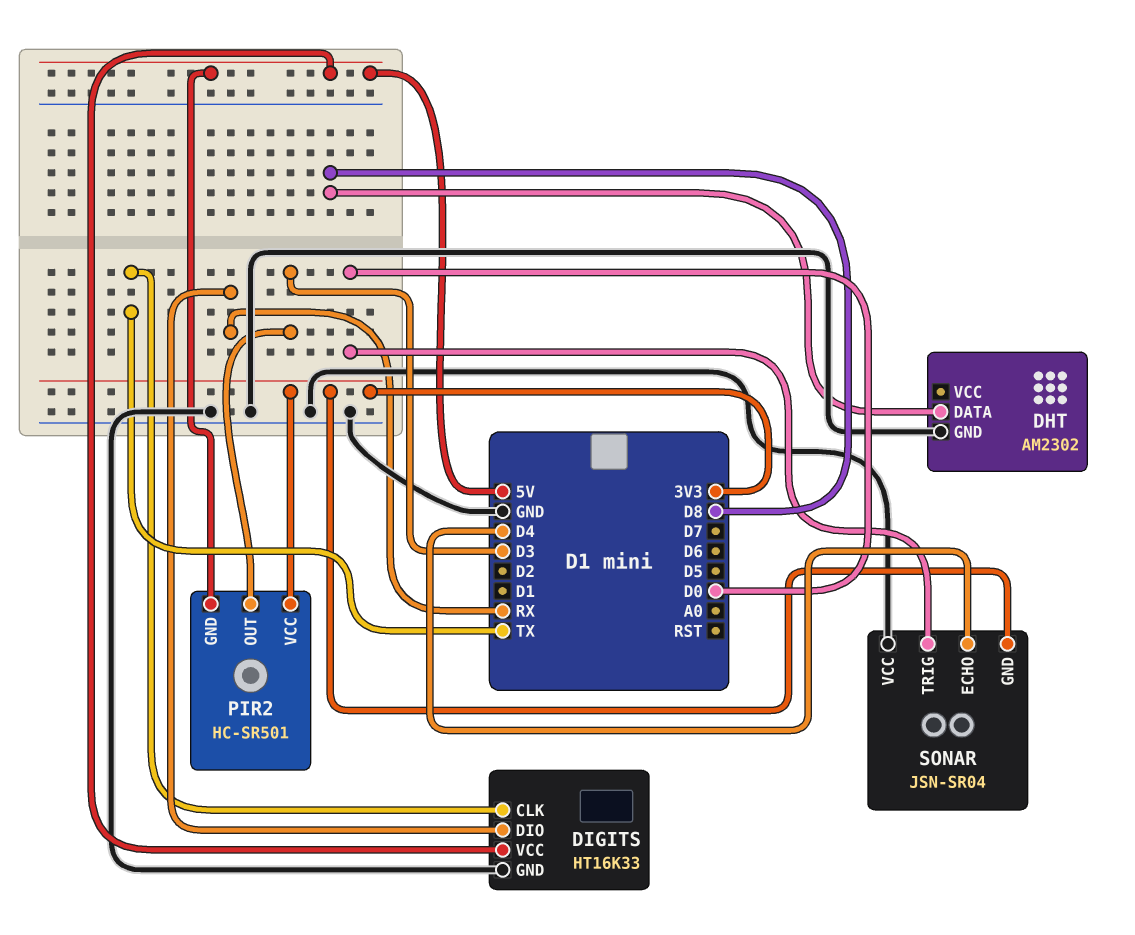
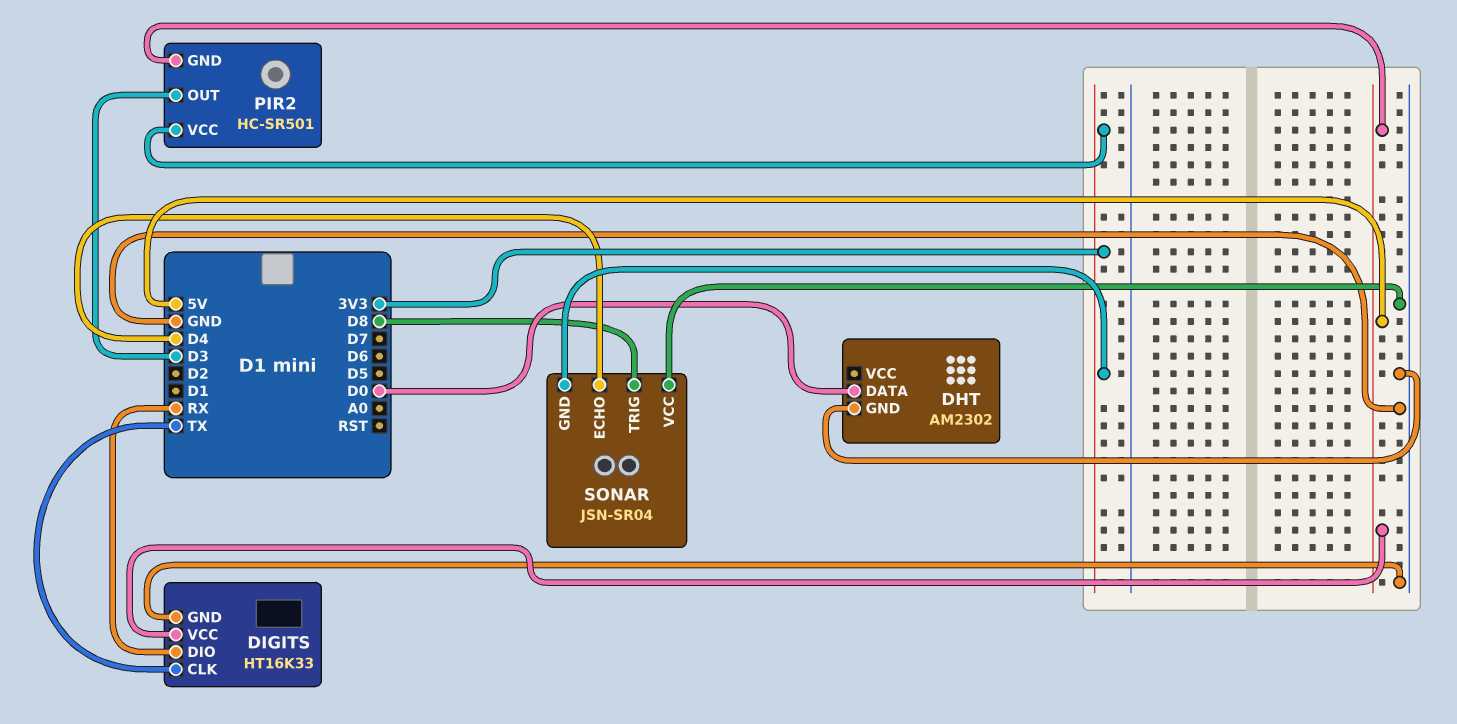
DHT pin DATA: D8 -> D0
SONAR pin TRIG: D0 -> D8

